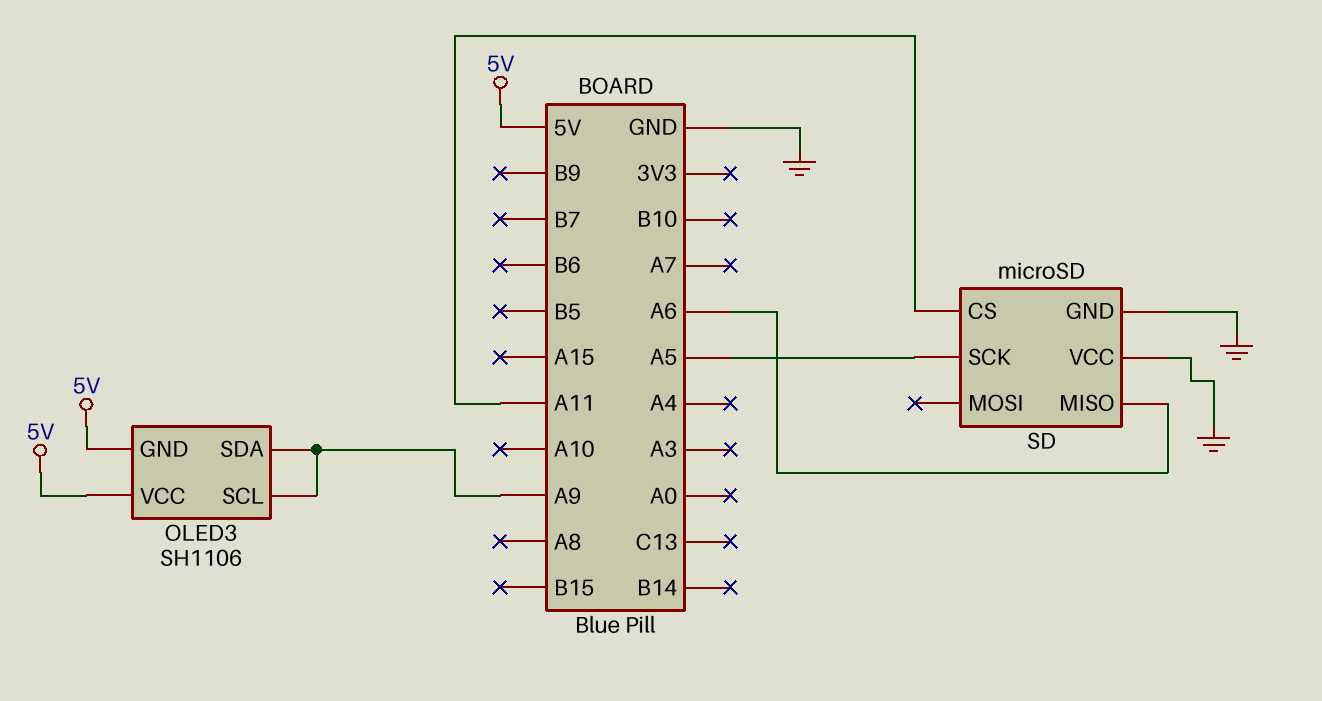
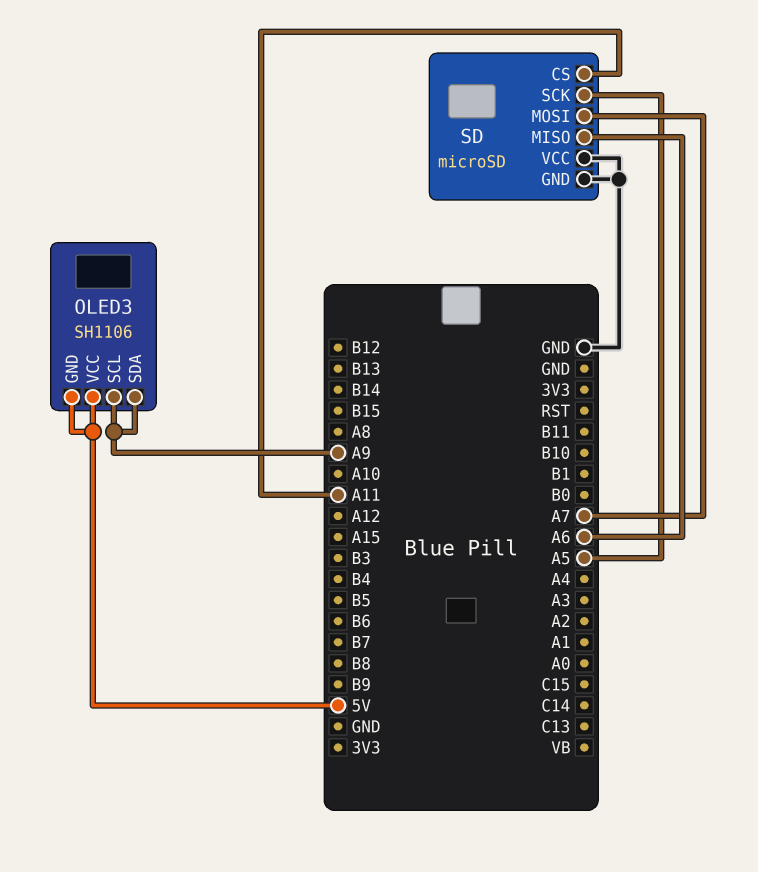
SD pin MOSI: none -> A7

